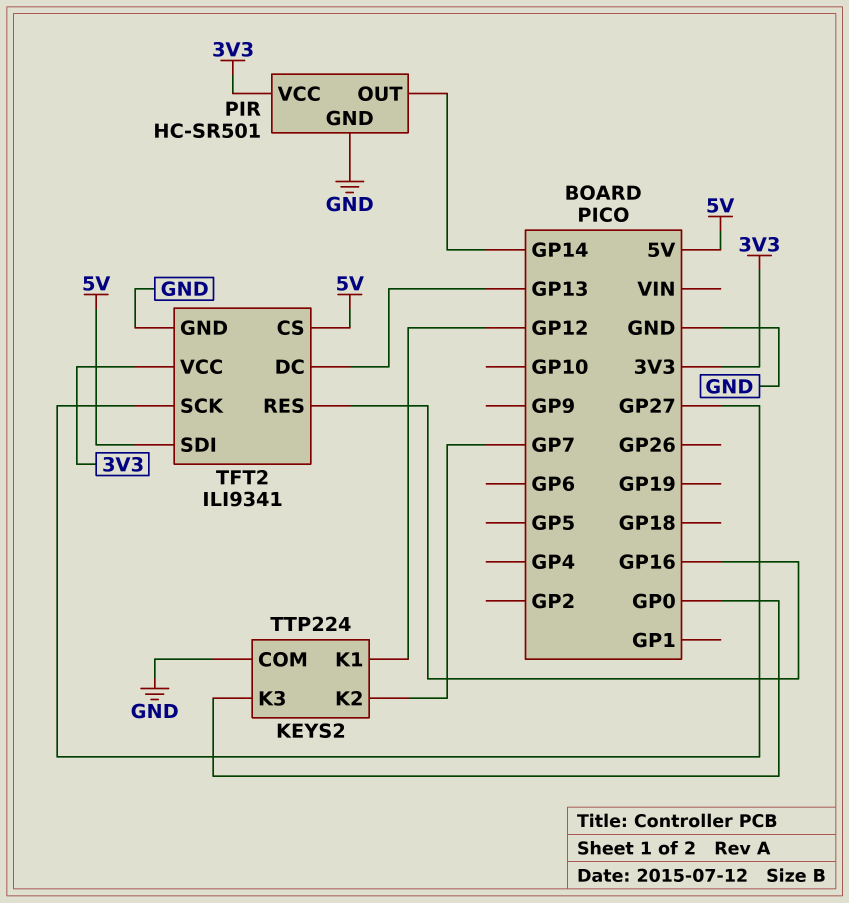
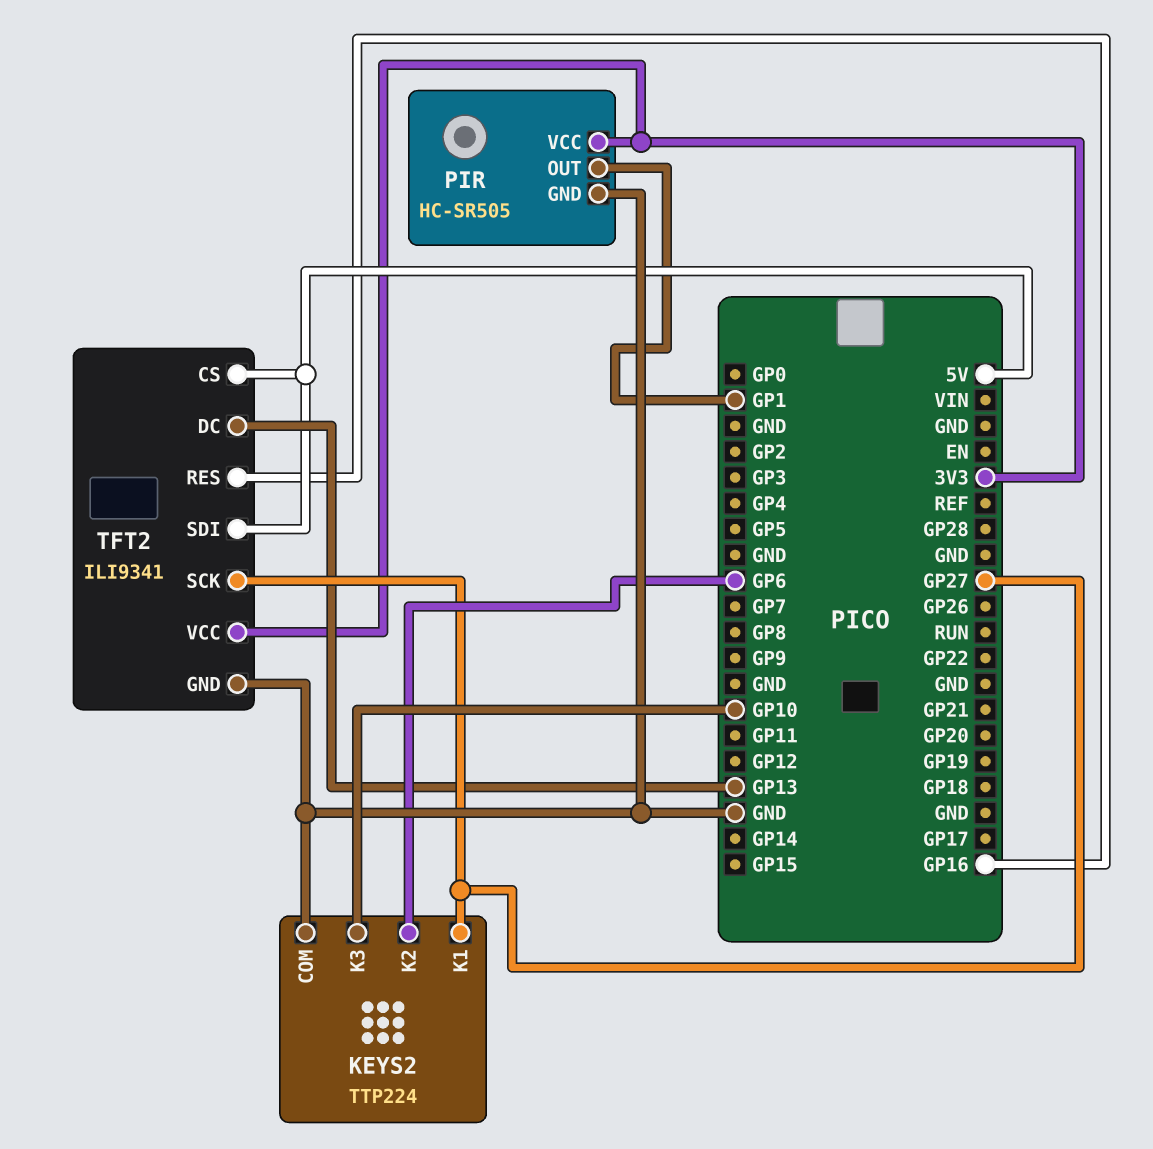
KEYS2 pin K1: GP12 -> GP27
KEYS2 pin K2: GP7 -> GP6
KEYS2 pin K3: GP0 -> GP10
PIR: HC-SR501 -> HC-SR505
PIR pin OUT: GP14 -> GP1

